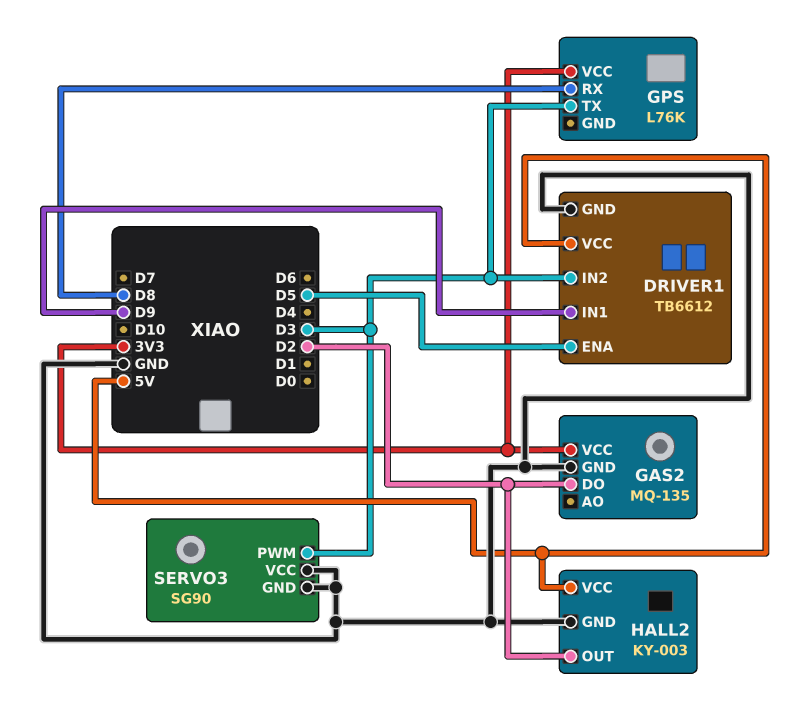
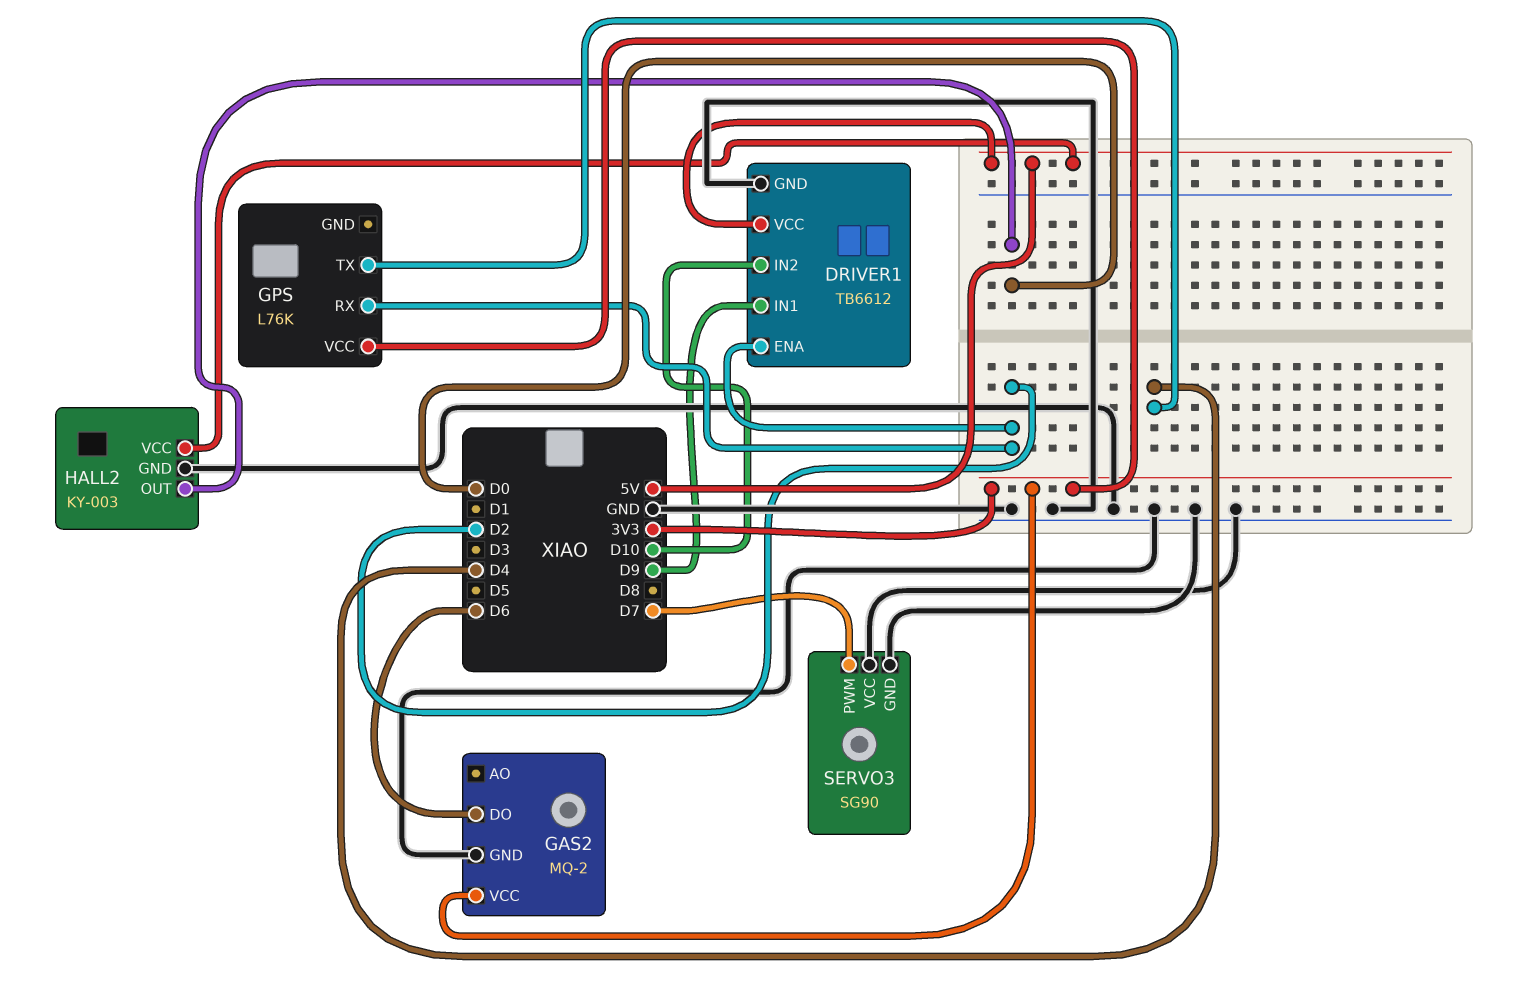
DRIVER1 pin ENA: D5 -> D2
DRIVER1 pin IN2: D3 -> D10
GAS2: MQ-135 -> MQ-2
GAS2 pin DO: D2 -> D6
GPS pin RX: D8 -> D2
GPS pin TX: D3 -> D4
HALL2 pin OUT: D2 -> D0
SERVO3 pin PWM: D3 -> D7

